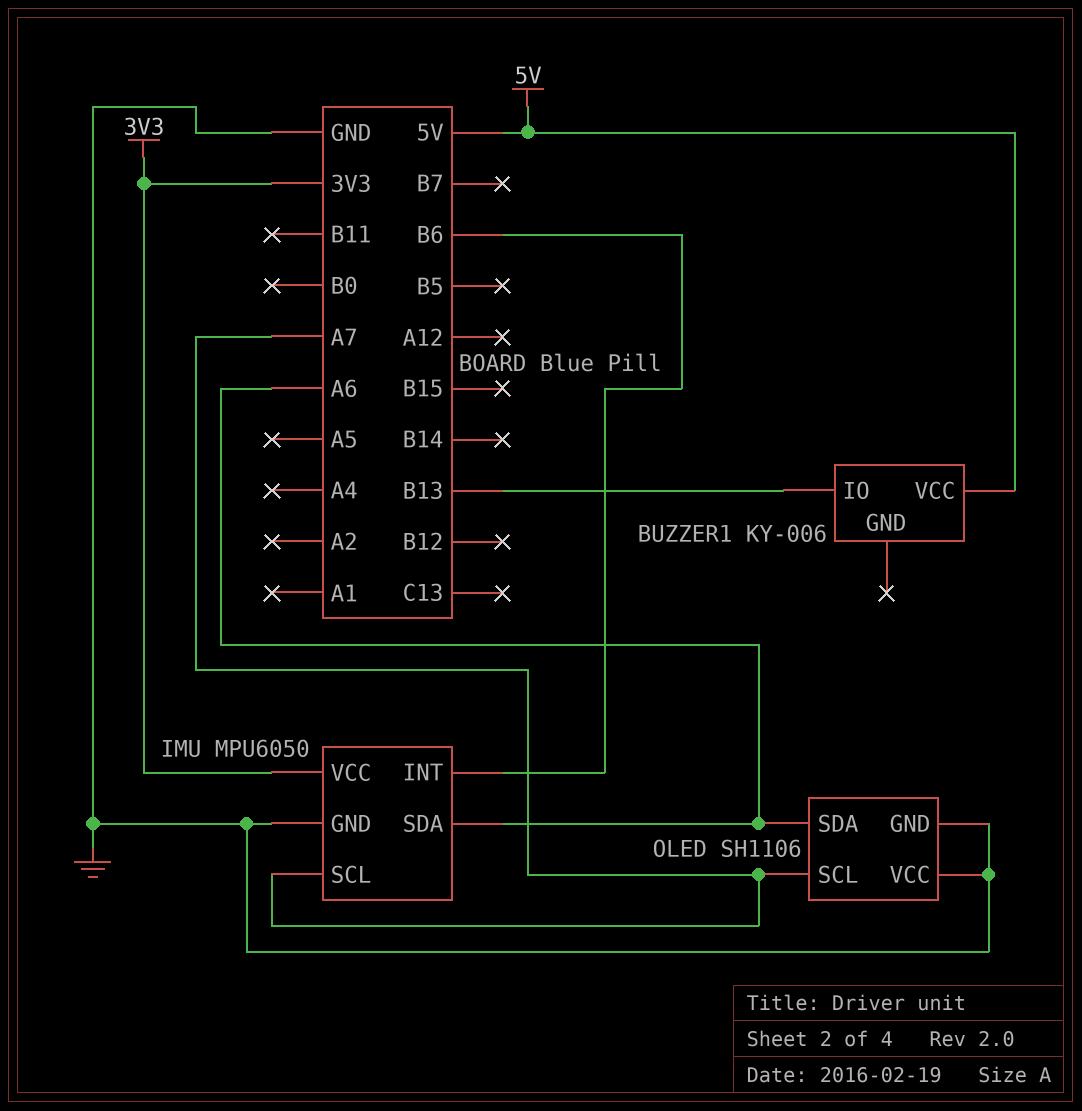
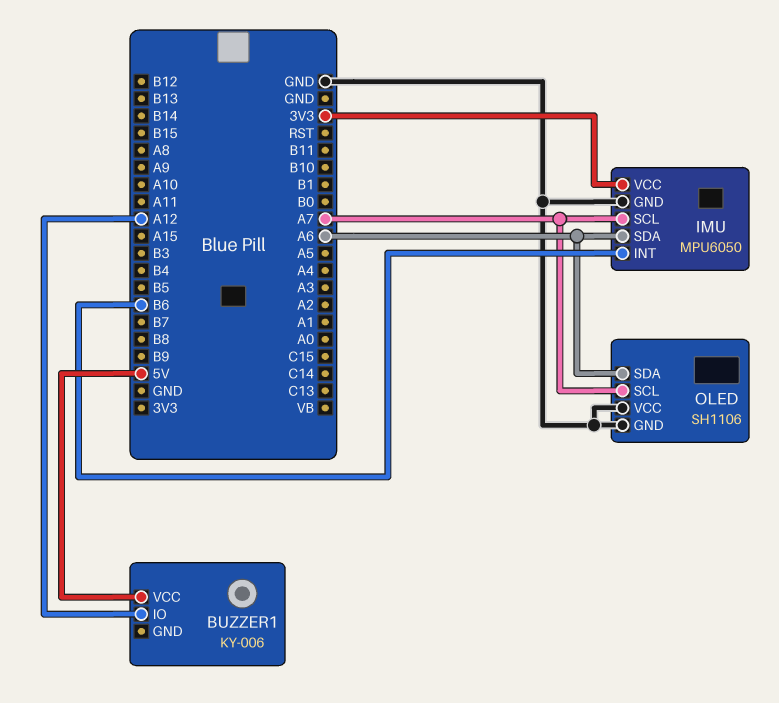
BUZZER1 pin IO: B13 -> A12

